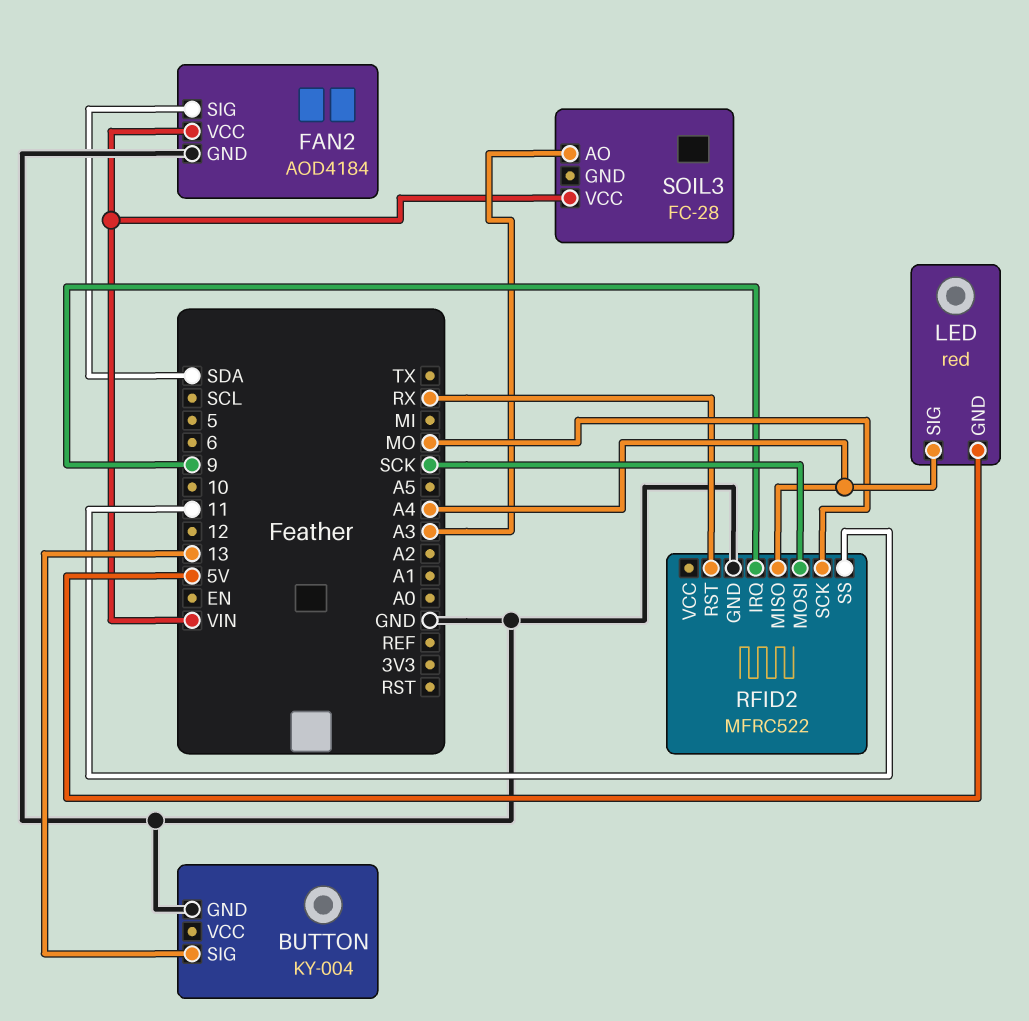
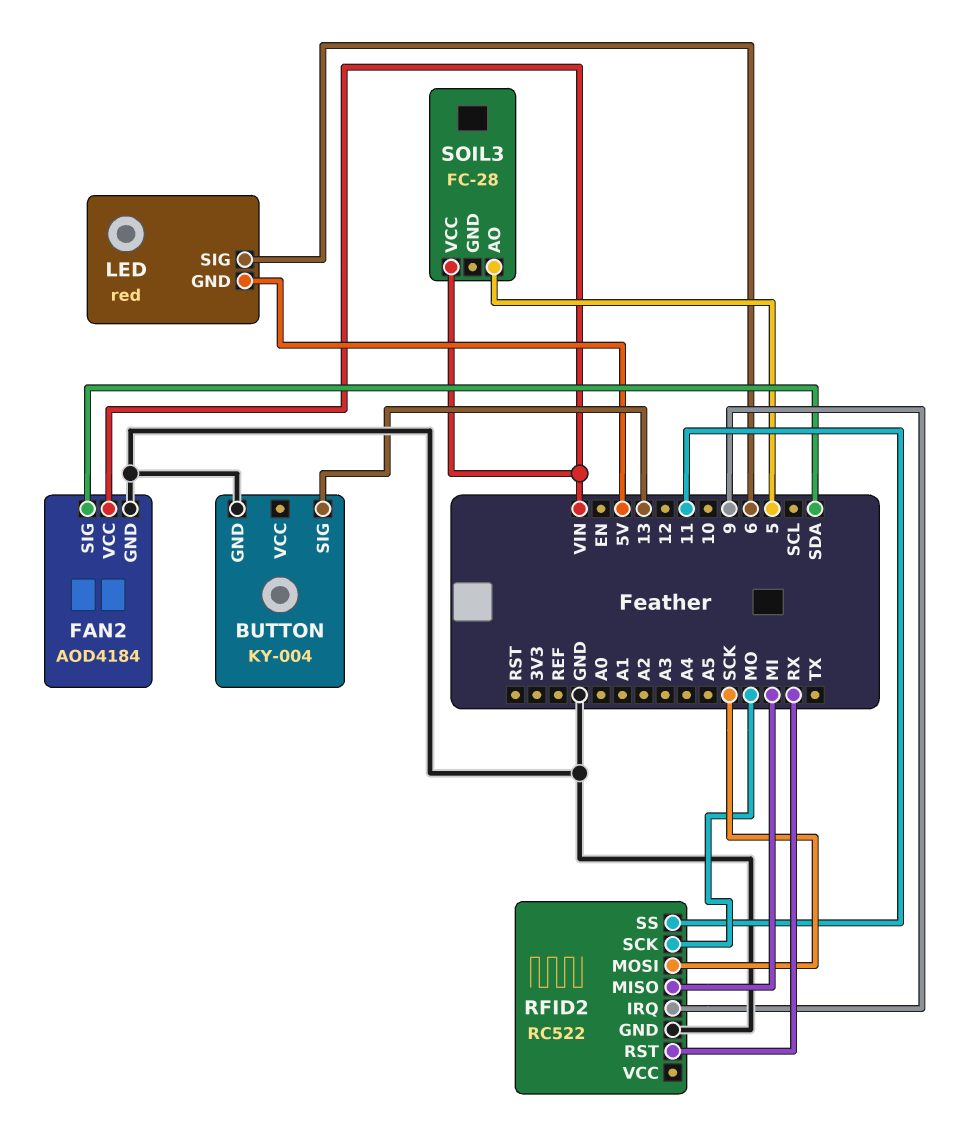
LED pin SIG: A4 -> 6
RFID2: MFRC522 -> RC522
RFID2 pin MISO: A4 -> MI
SOIL3 pin AO: A3 -> 5

